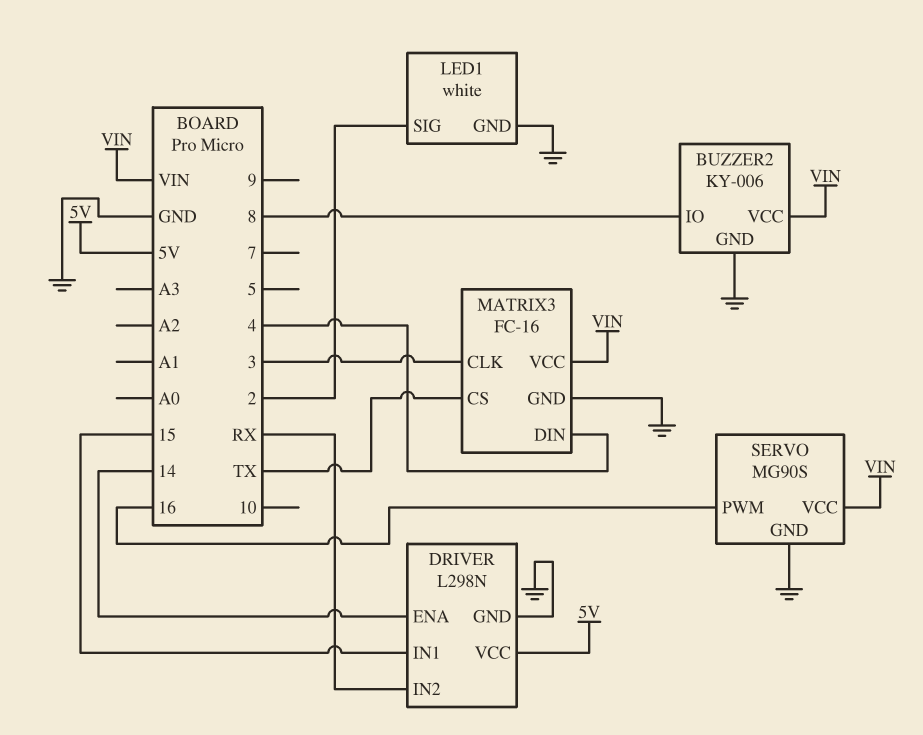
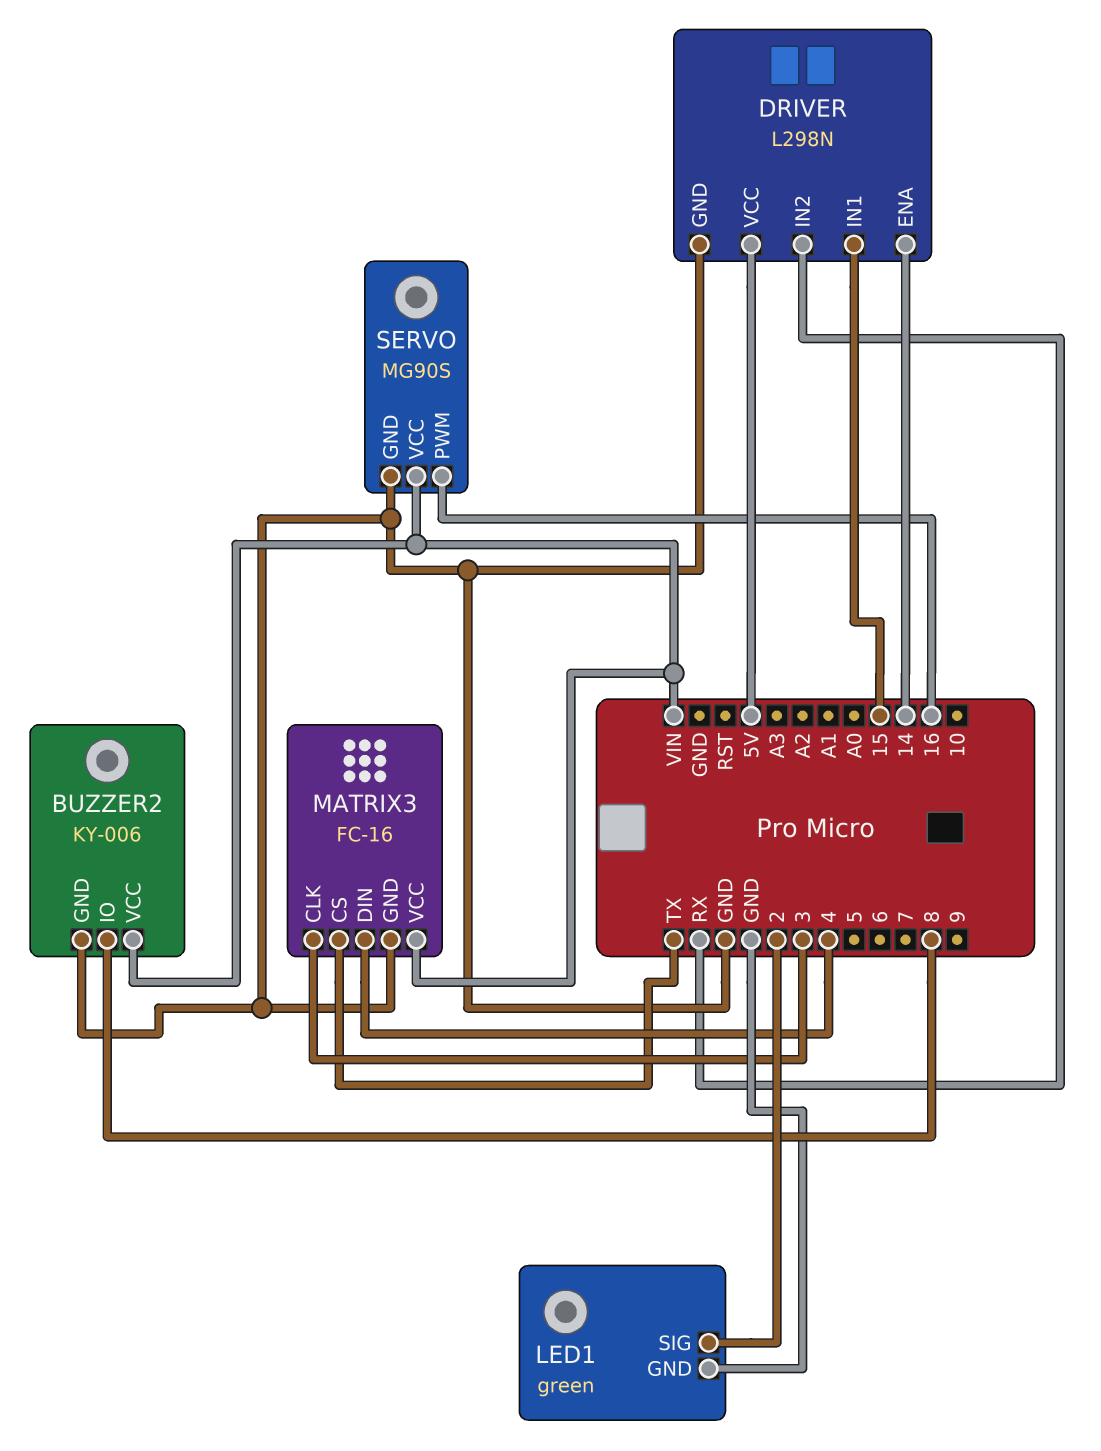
LED1: white -> green

